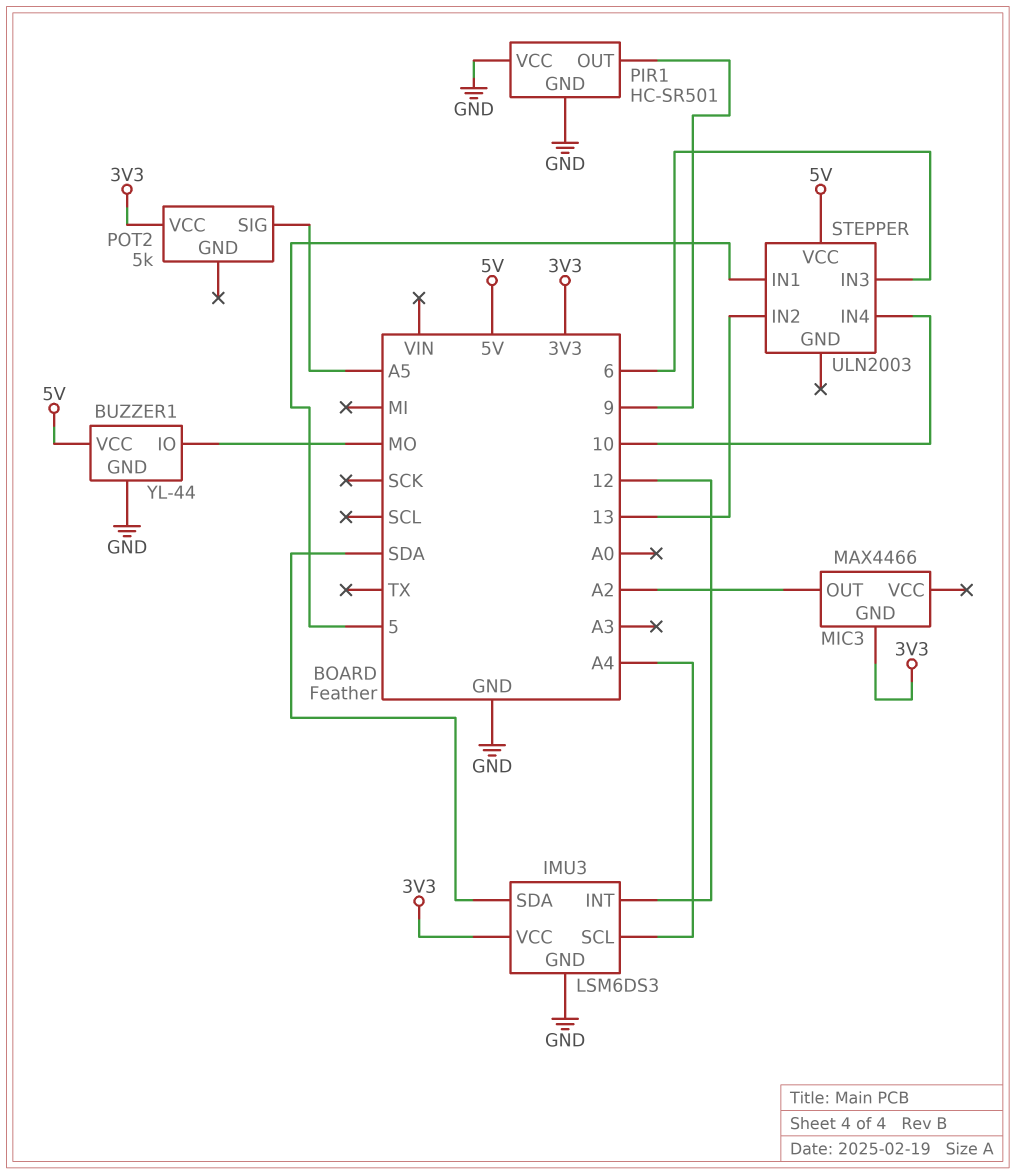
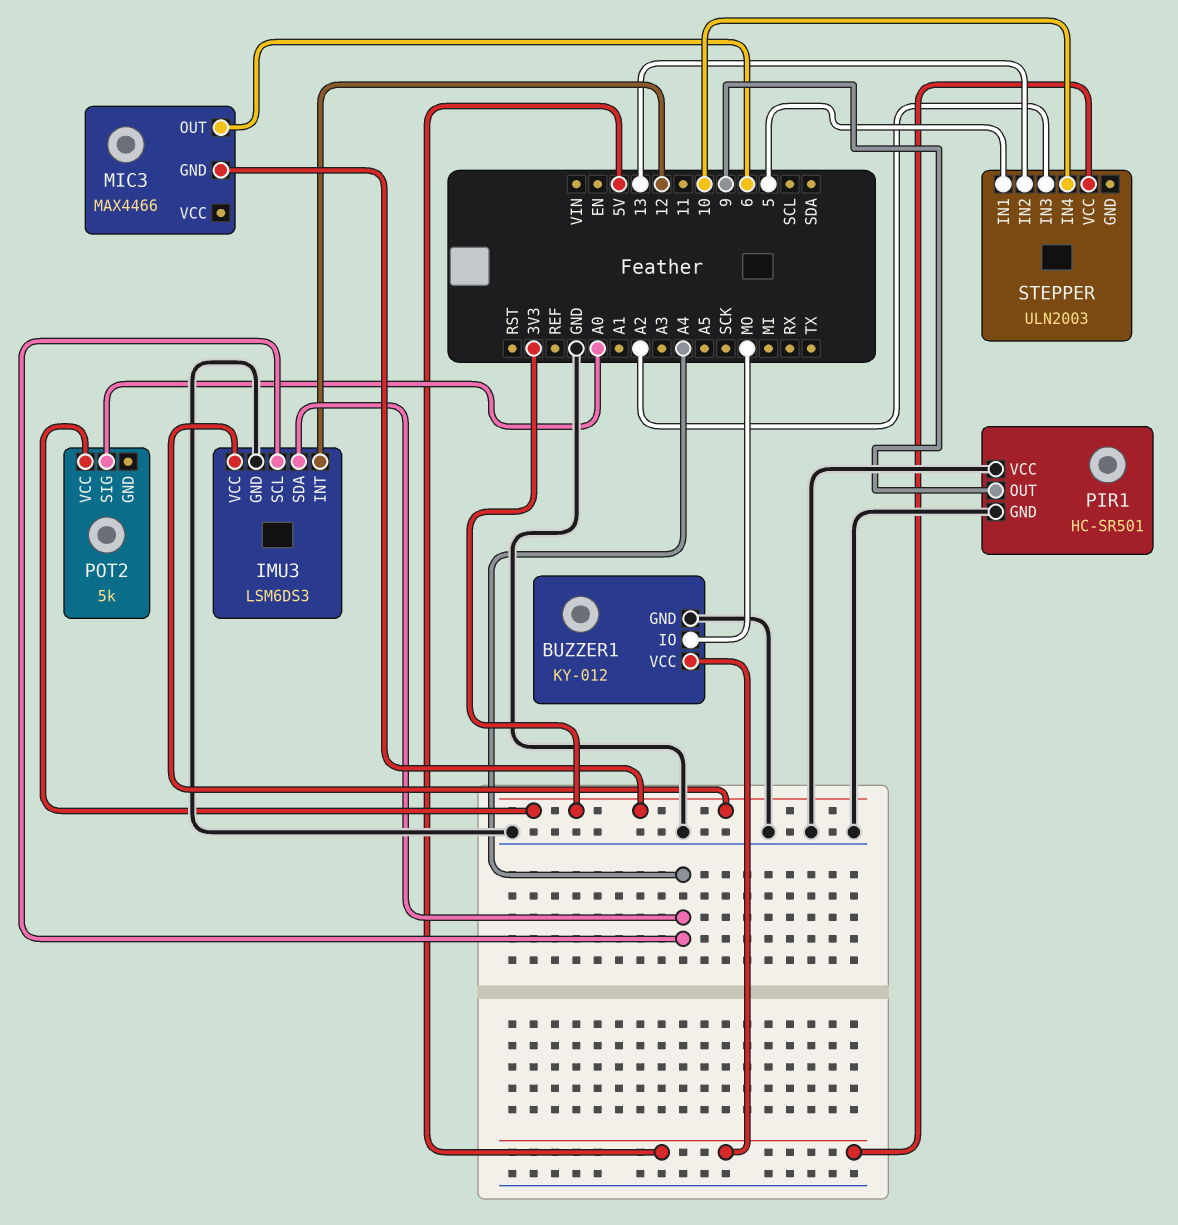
BUZZER1: YL-44 -> KY-012
IMU3 pin SDA: SDA -> A4
MIC3 pin OUT: A2 -> 6
POT2 pin SIG: A5 -> A0
STEPPER pin IN3: 6 -> A2

